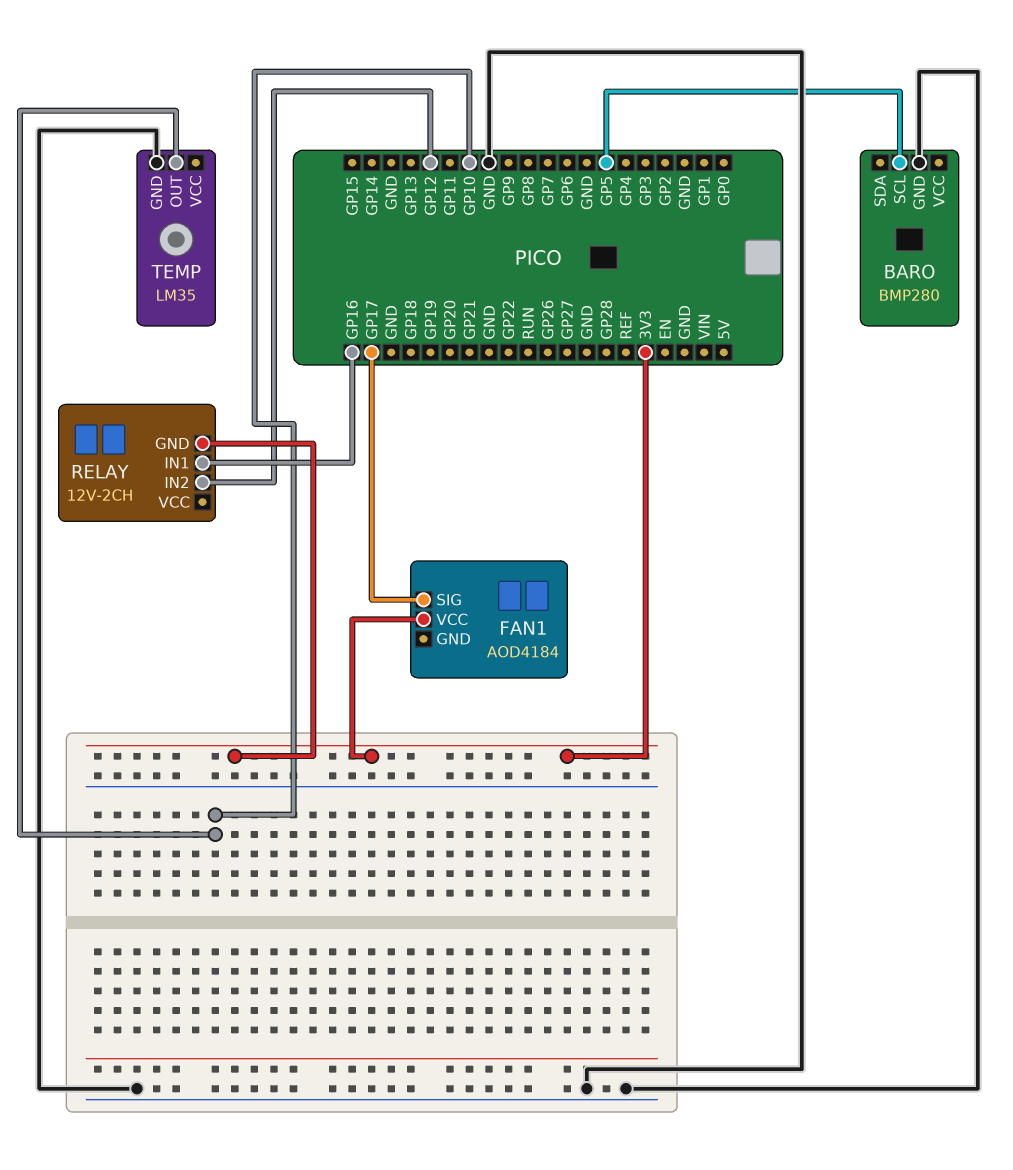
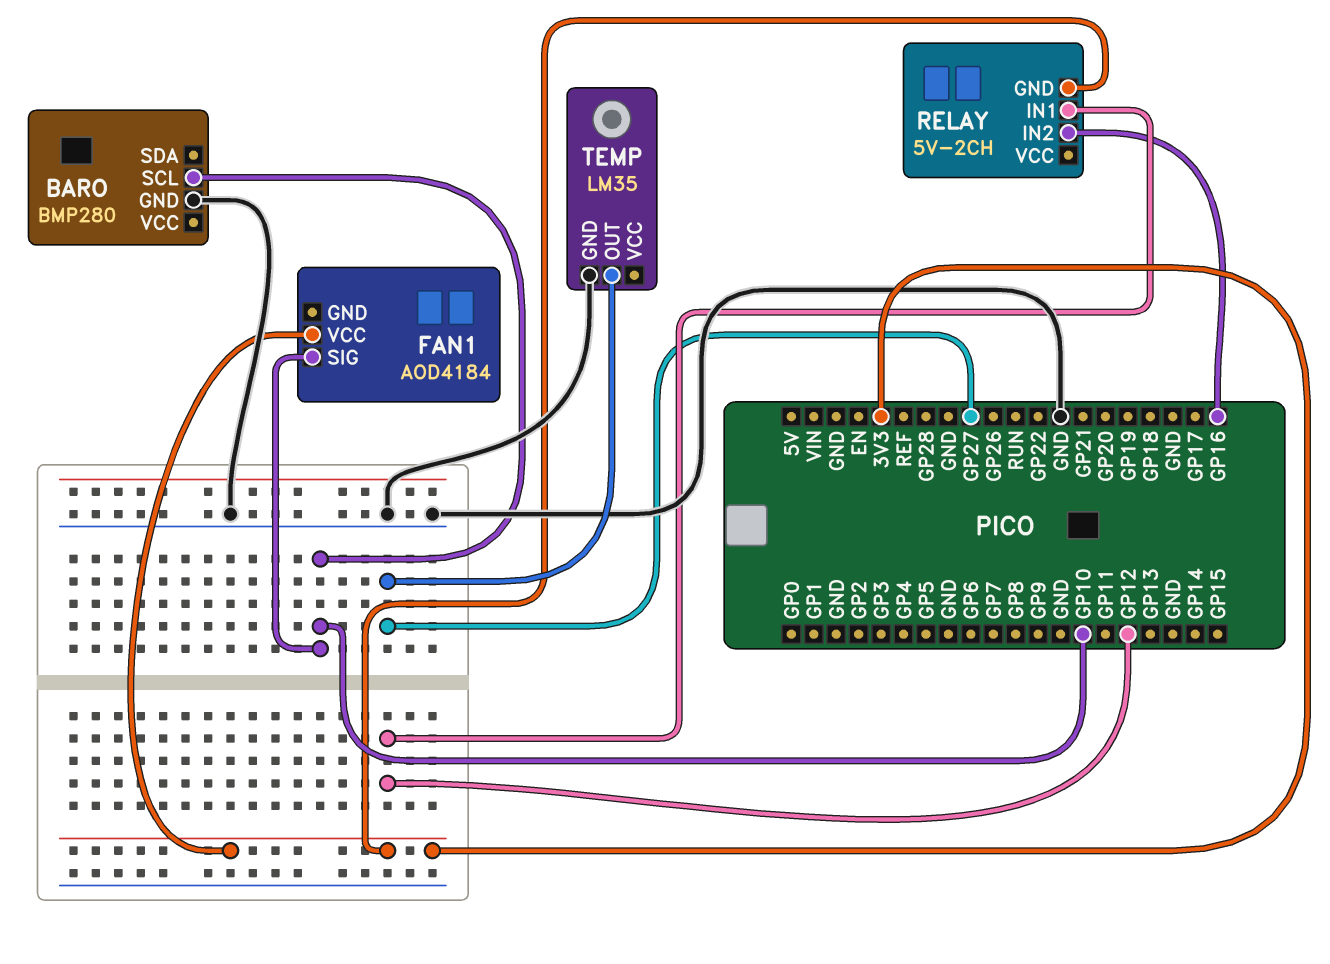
BARO pin SCL: GP5 -> GP10
FAN1 pin SIG: GP17 -> GP10
RELAY: 12V-2CH -> 5V-2CH
RELAY pin IN1: GP16 -> GP12
RELAY pin IN2: GP12 -> GP16
TEMP pin OUT: GP10 -> GP27

